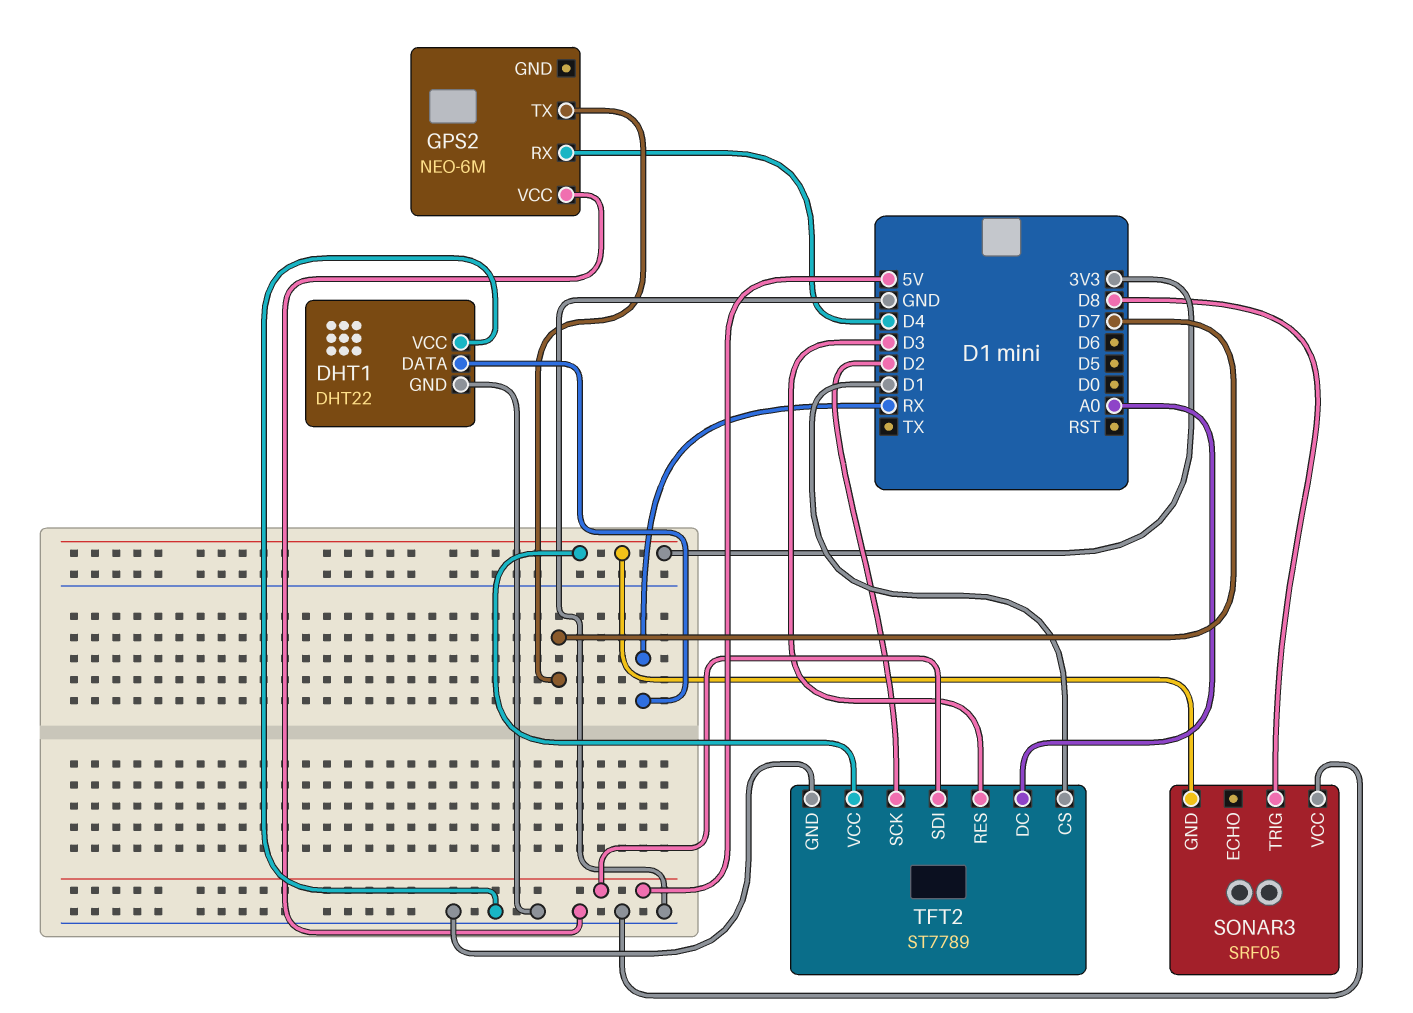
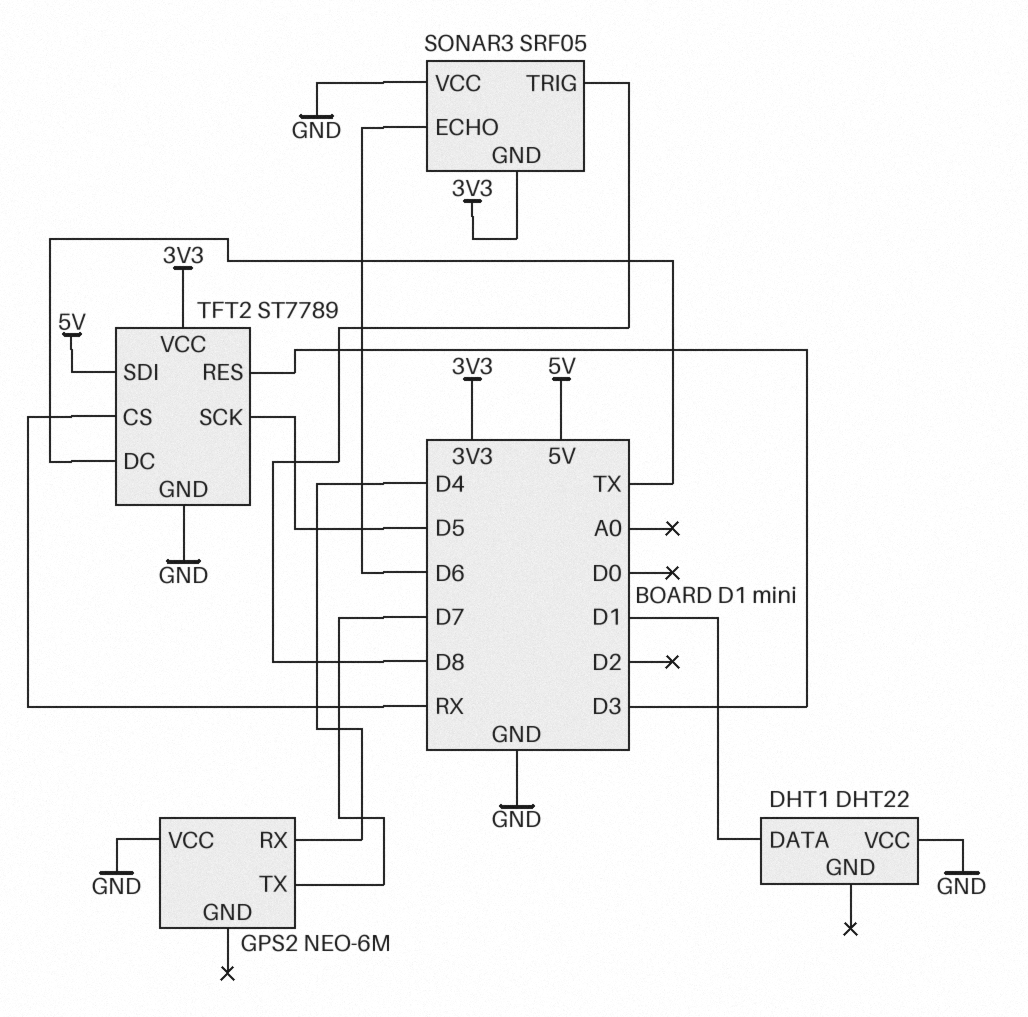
DHT1 pin DATA: RX -> D1
DHT1 pin GND: GND -> none
SONAR3 pin ECHO: none -> D6
TFT2 pin CS: D1 -> RX
TFT2 pin DC: A0 -> TX
TFT2 pin SCK: D2 -> D5

